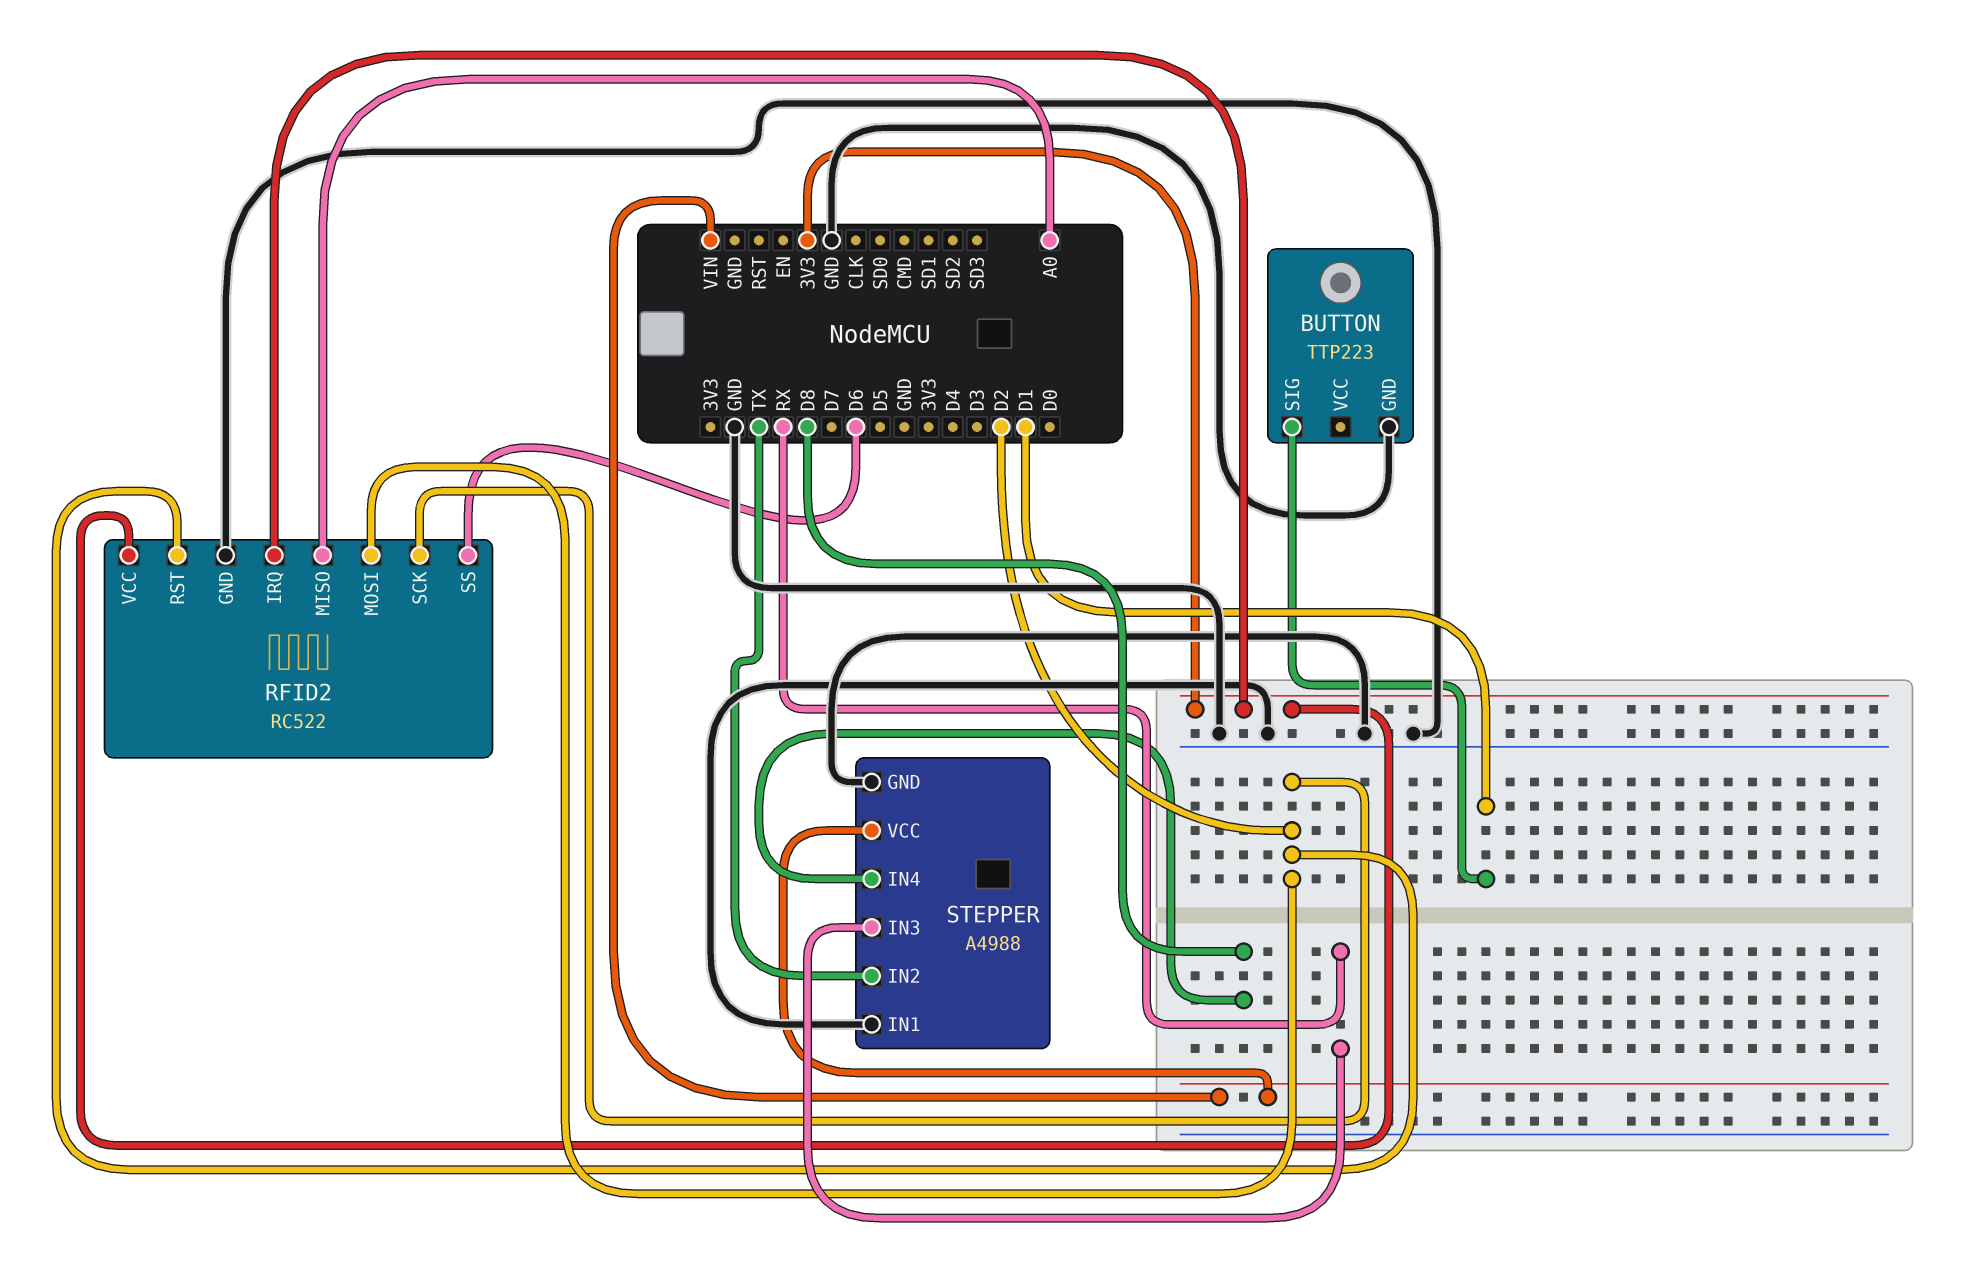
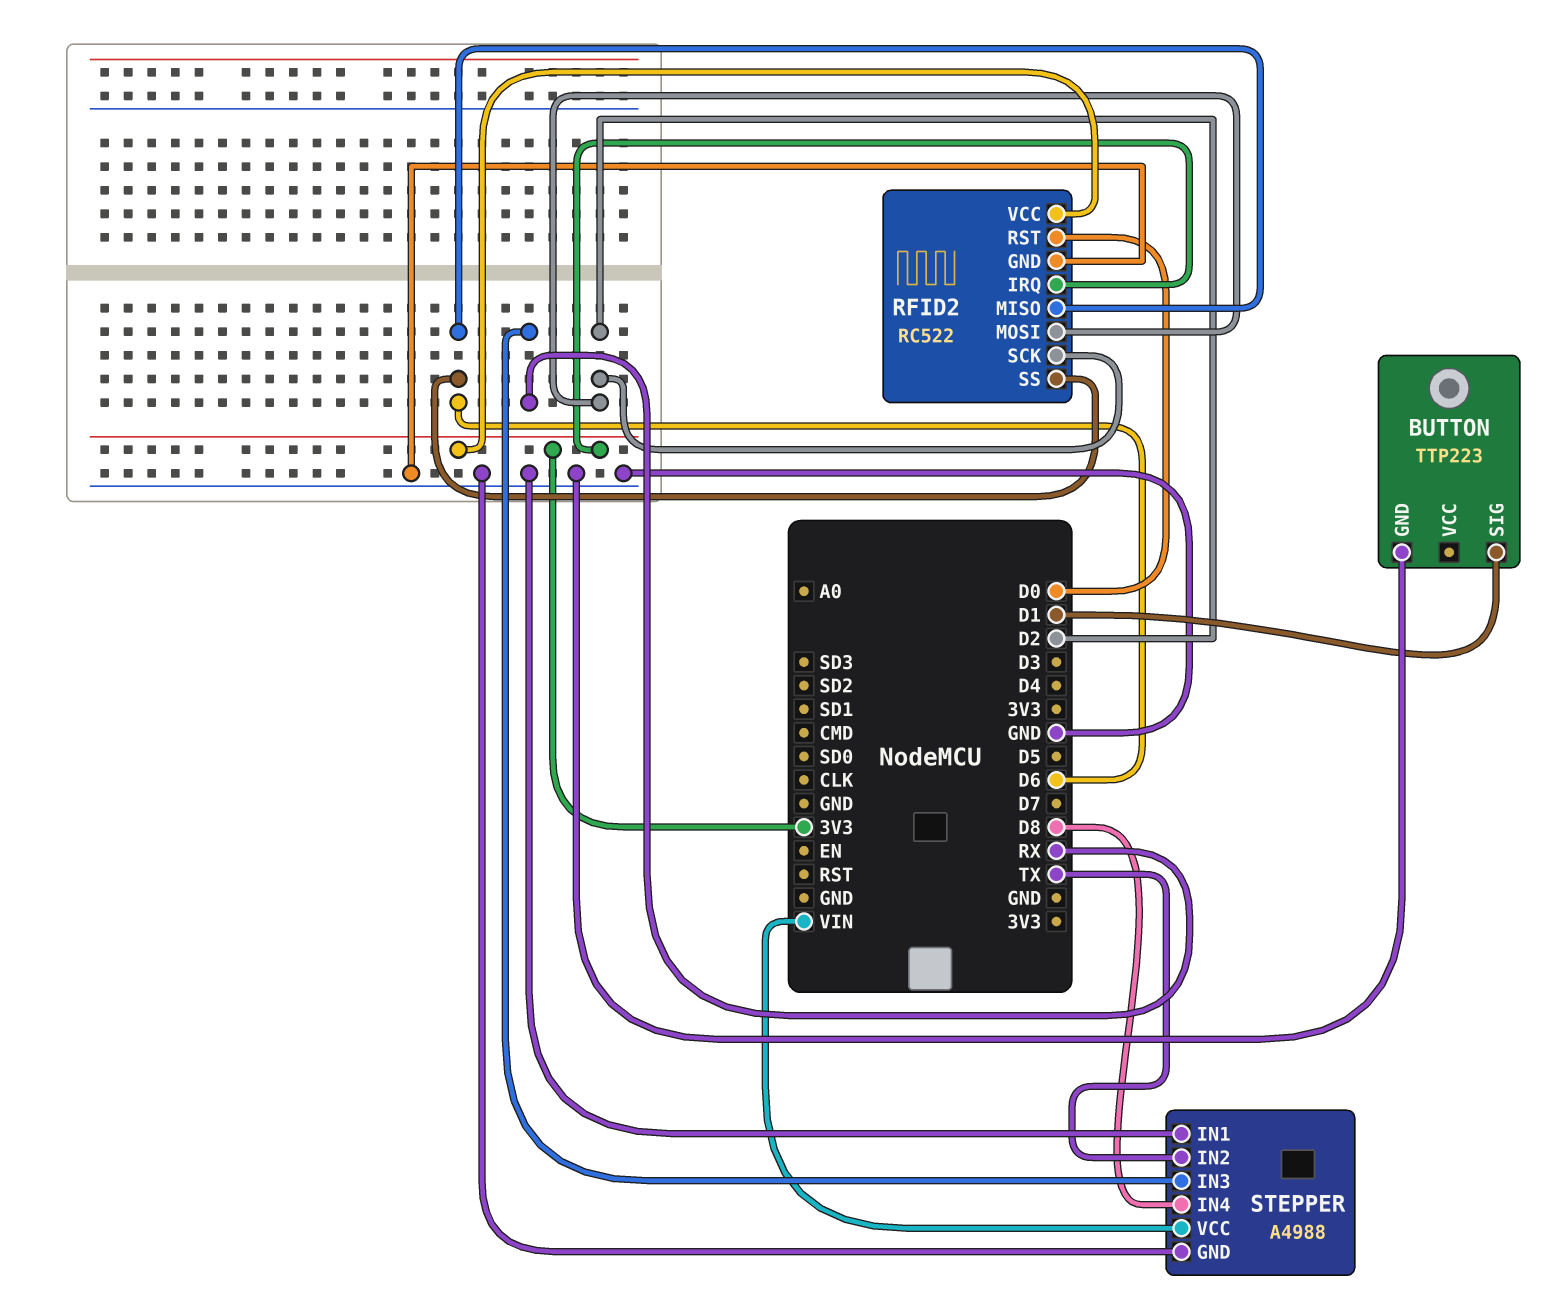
RFID2 pin MISO: A0 -> D6
RFID2 pin RST: D2 -> D0

